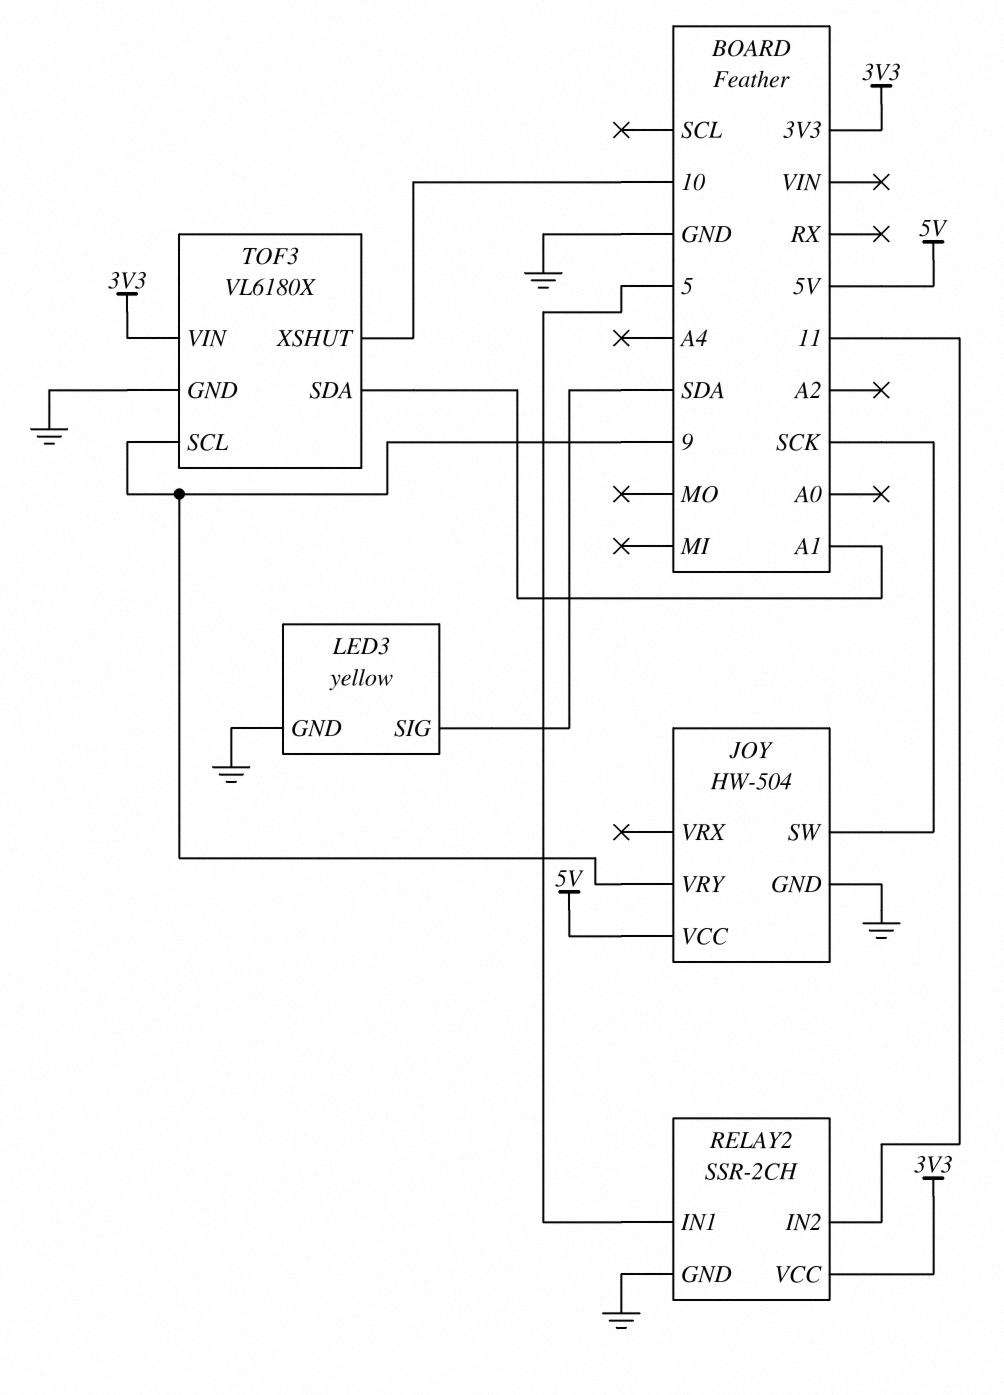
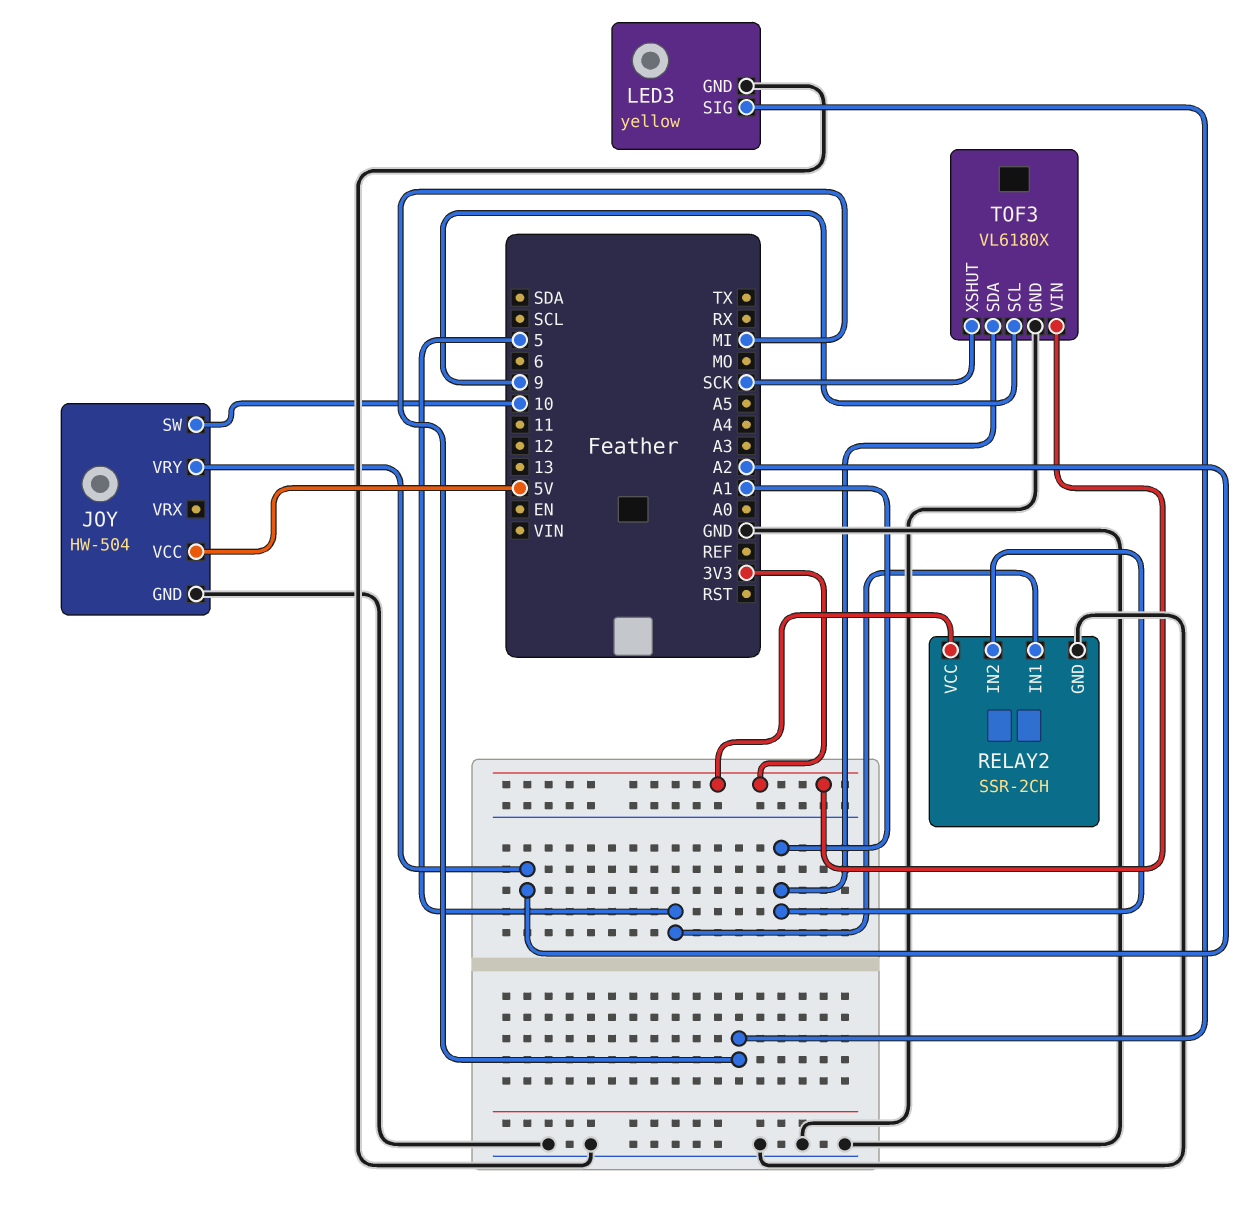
JOY pin SW: SCK -> 10
JOY pin VRY: 9 -> A2
LED3 pin SIG: SDA -> MI
RELAY2 pin IN2: 11 -> A1
TOF3 pin XSHUT: 10 -> SCK

